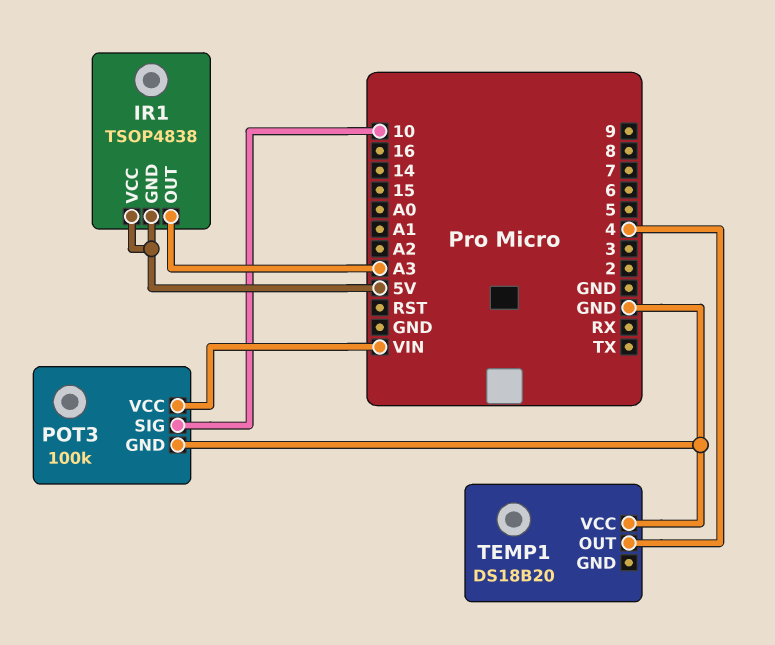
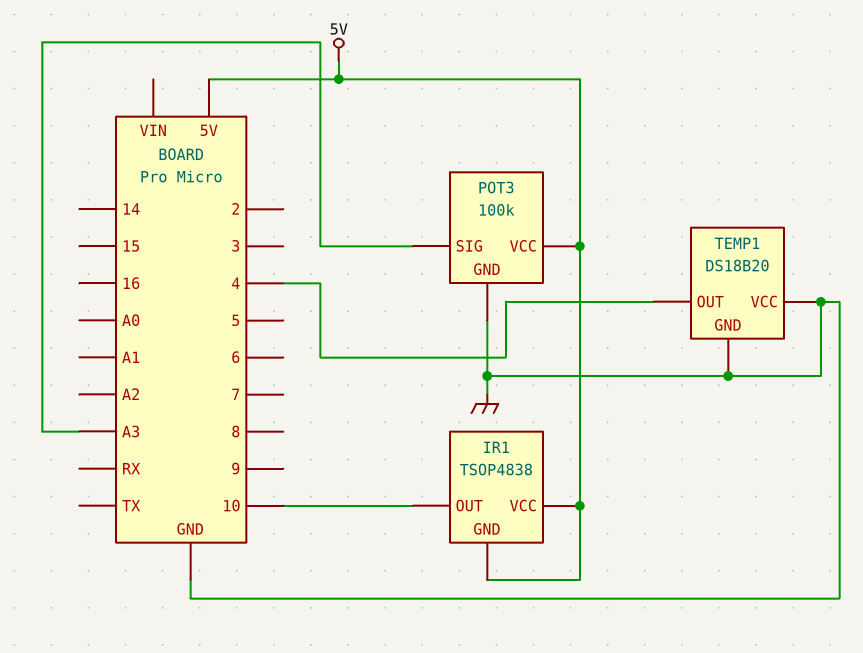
IR1 pin OUT: A3 -> 10
POT3 pin SIG: 10 -> A3
POT3 pin VCC: VIN -> 5V
TEMP1 pin GND: none -> GND

